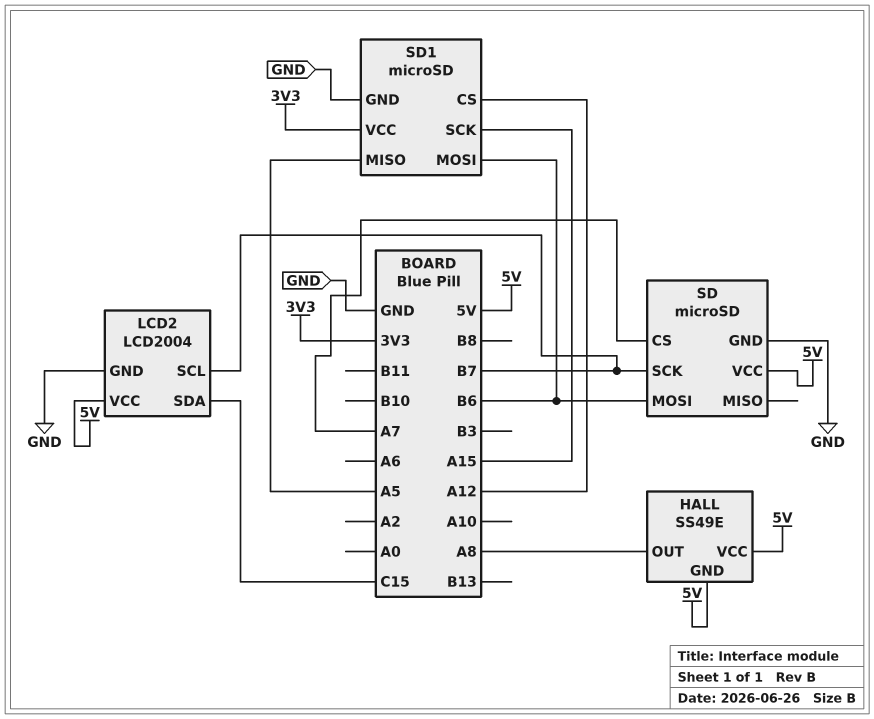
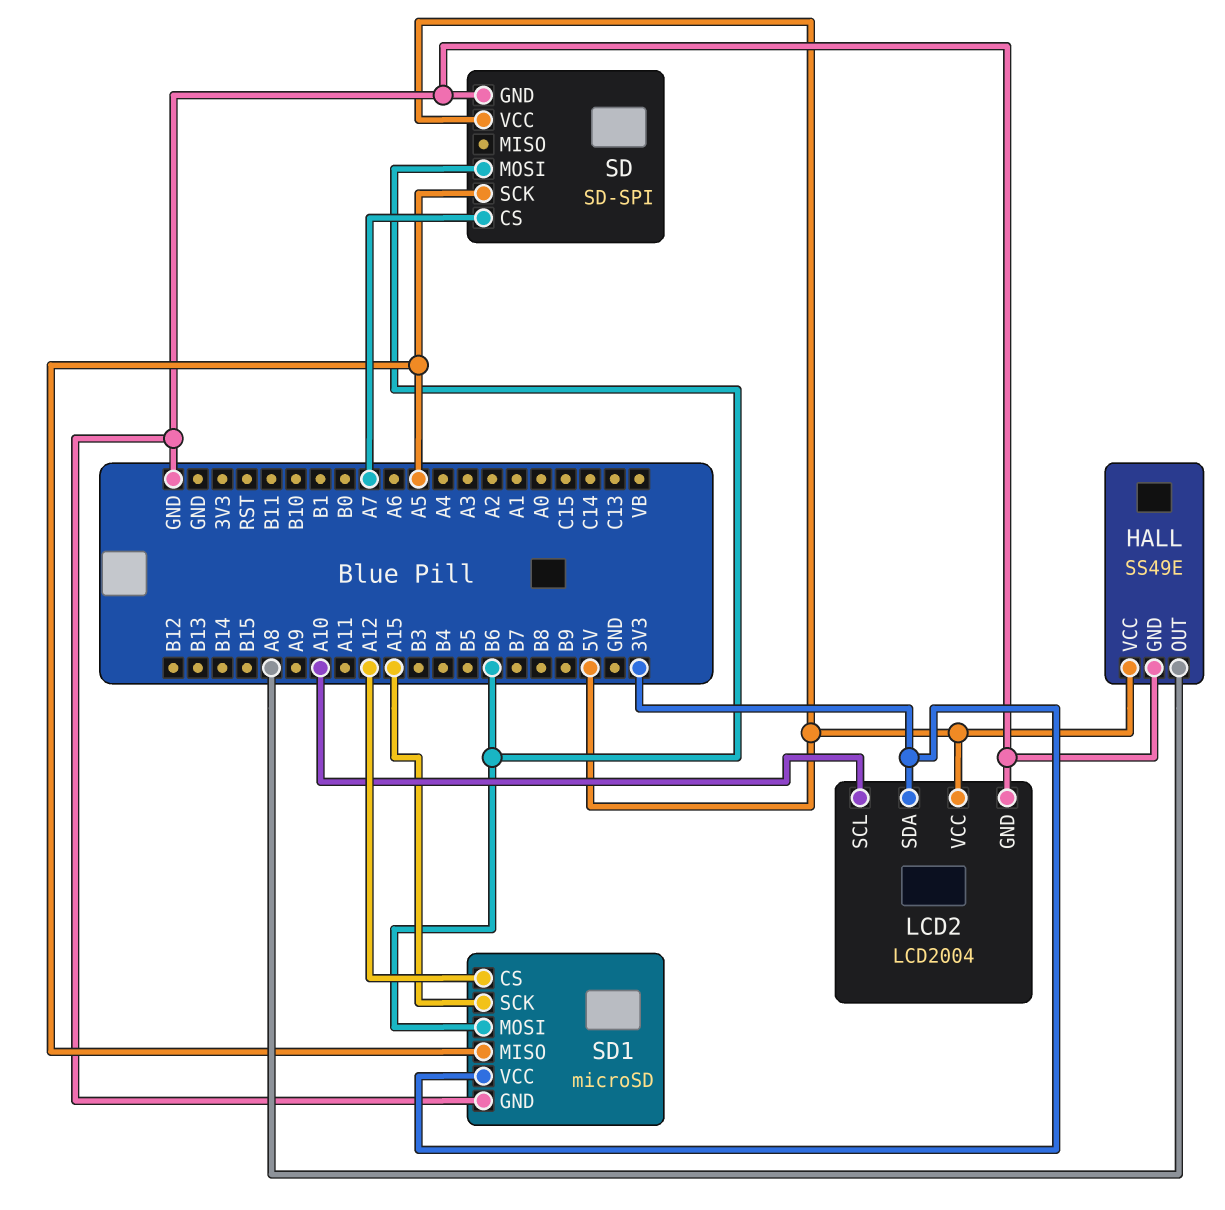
HALL pin GND: 5V -> GND
LCD2 pin SCL: B7 -> A10
LCD2 pin SDA: C15 -> 3V3
SD: microSD -> SD-SPI
SD pin SCK: B7 -> A5

